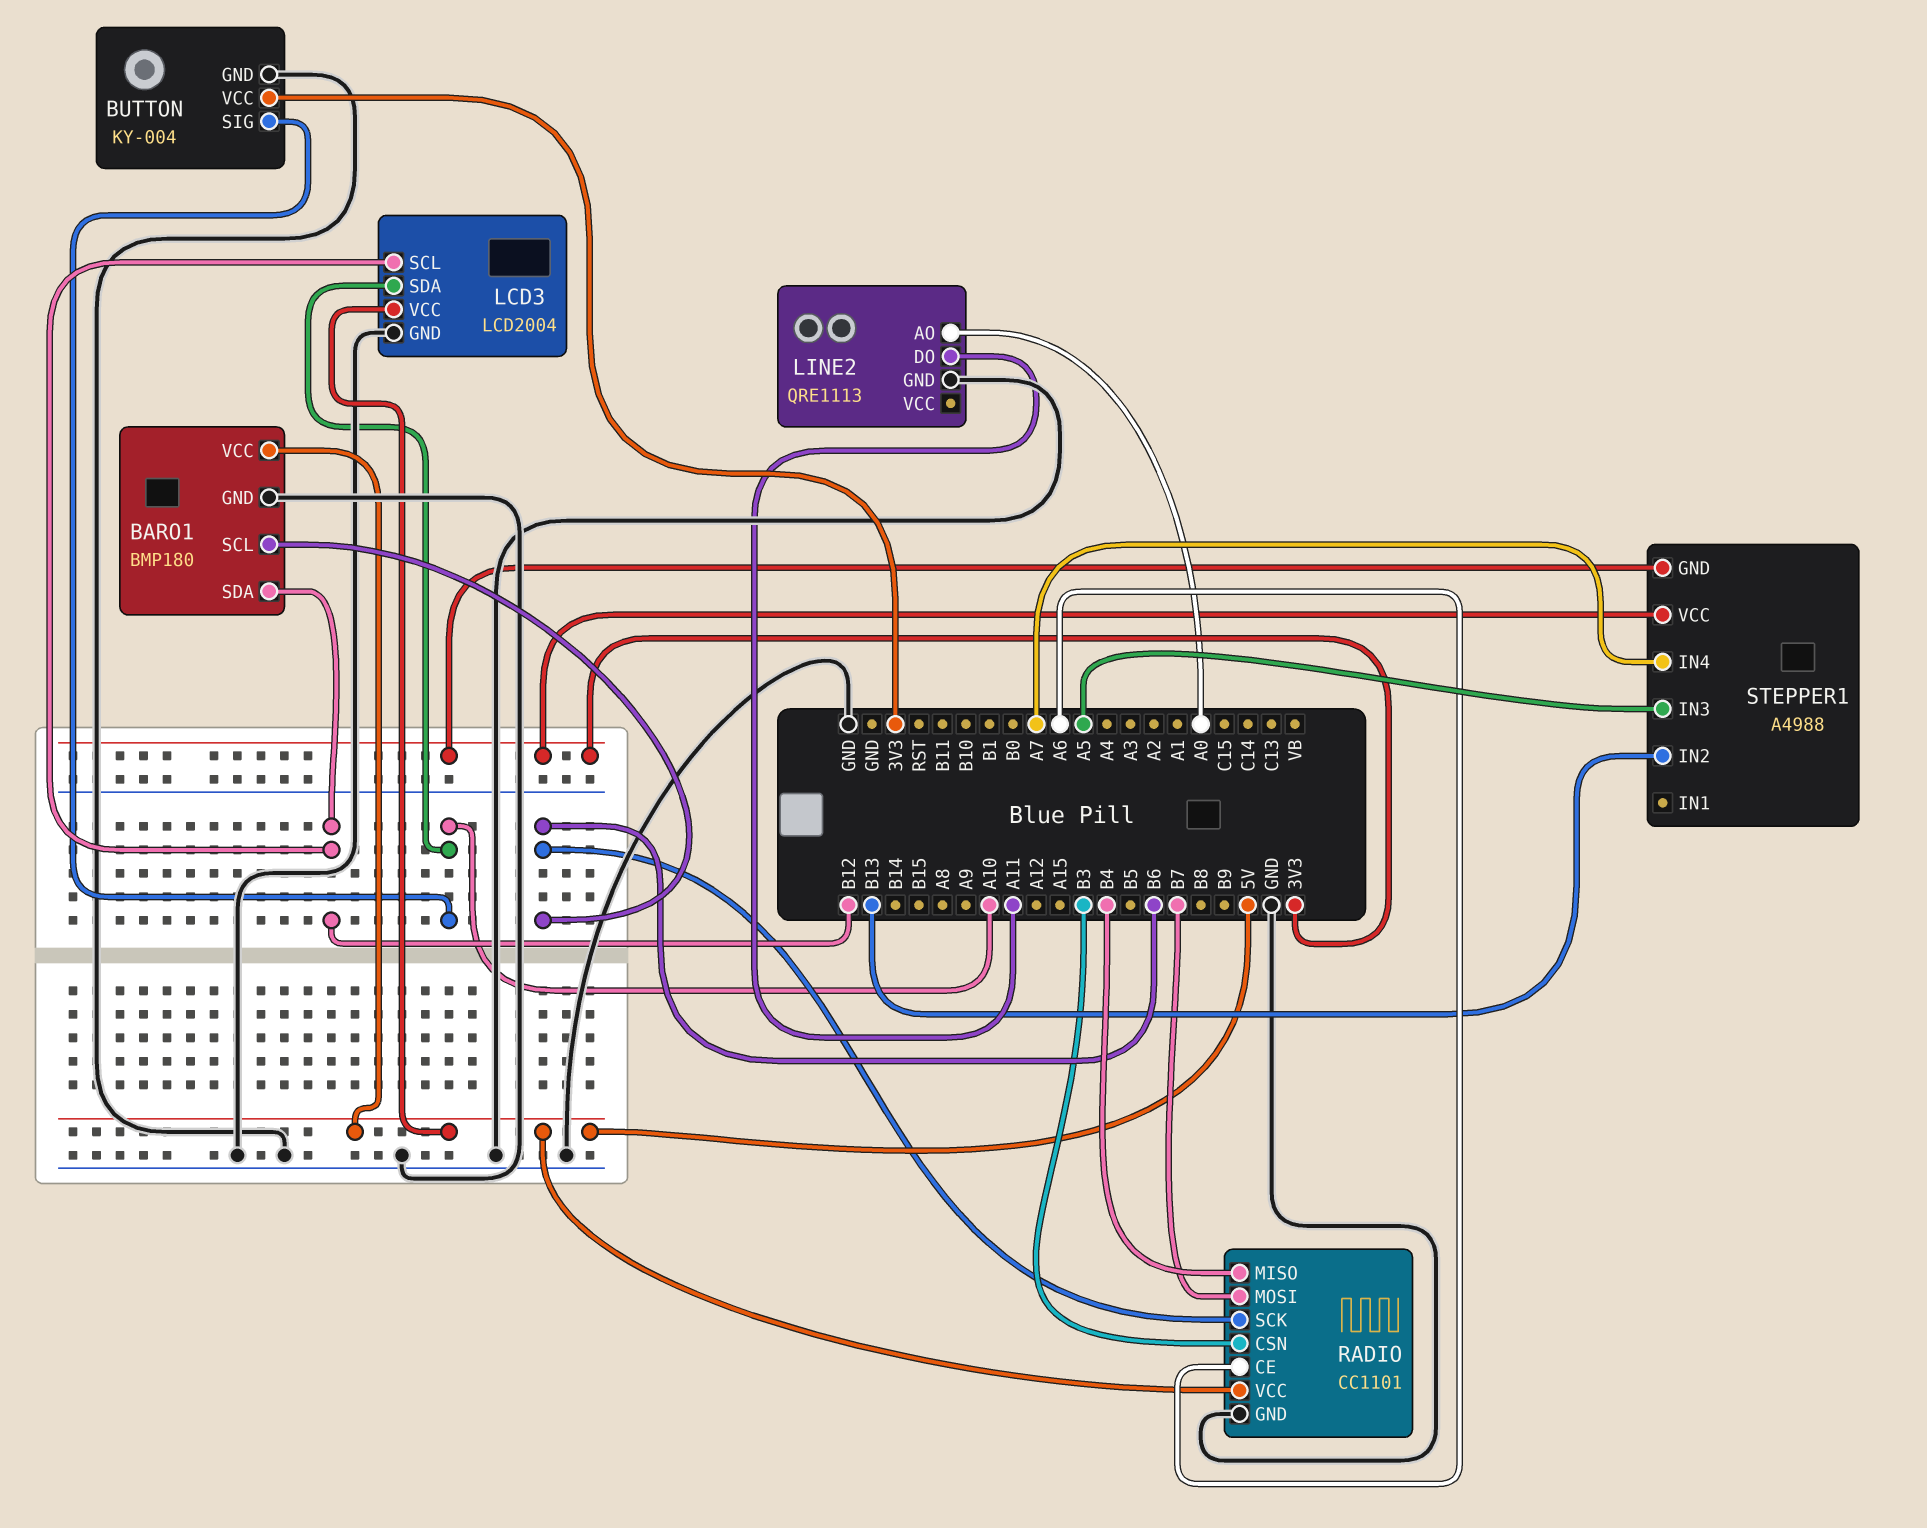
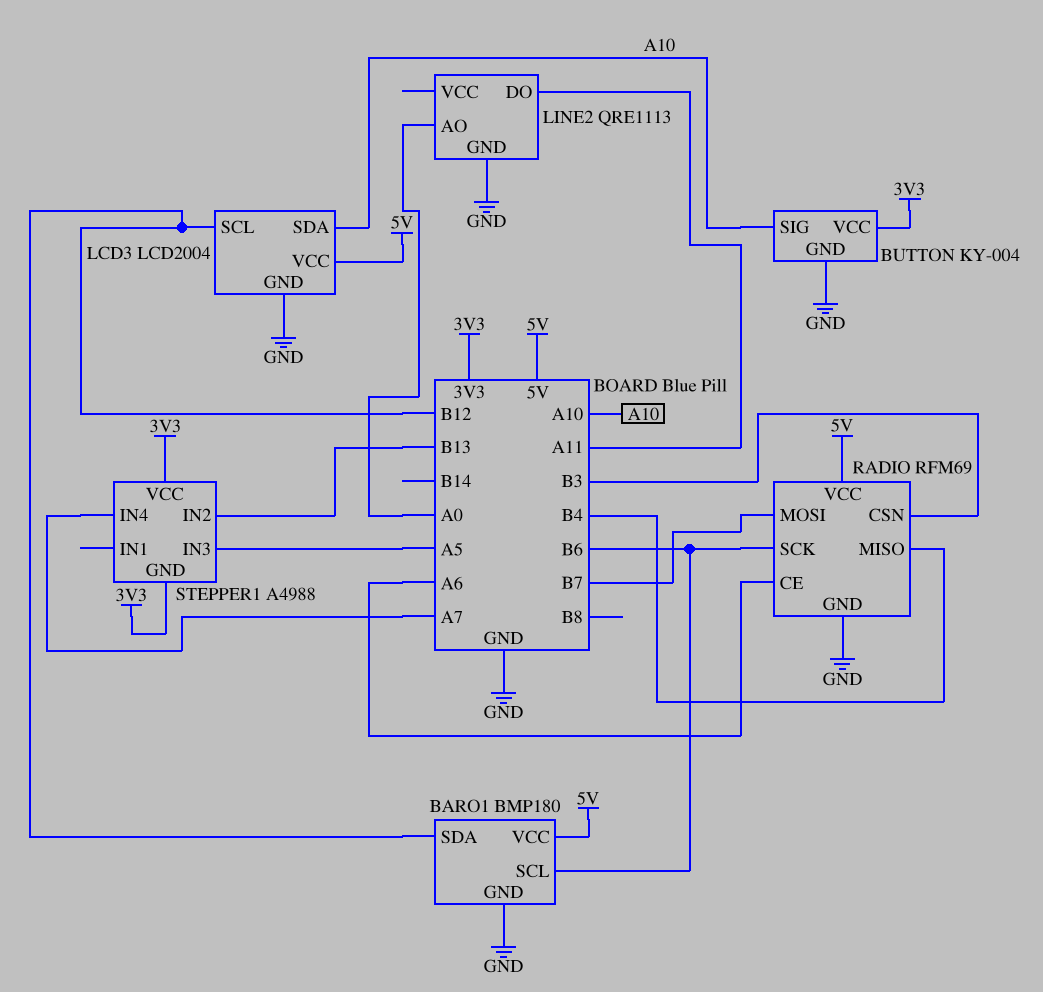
RADIO: CC1101 -> RFM69

